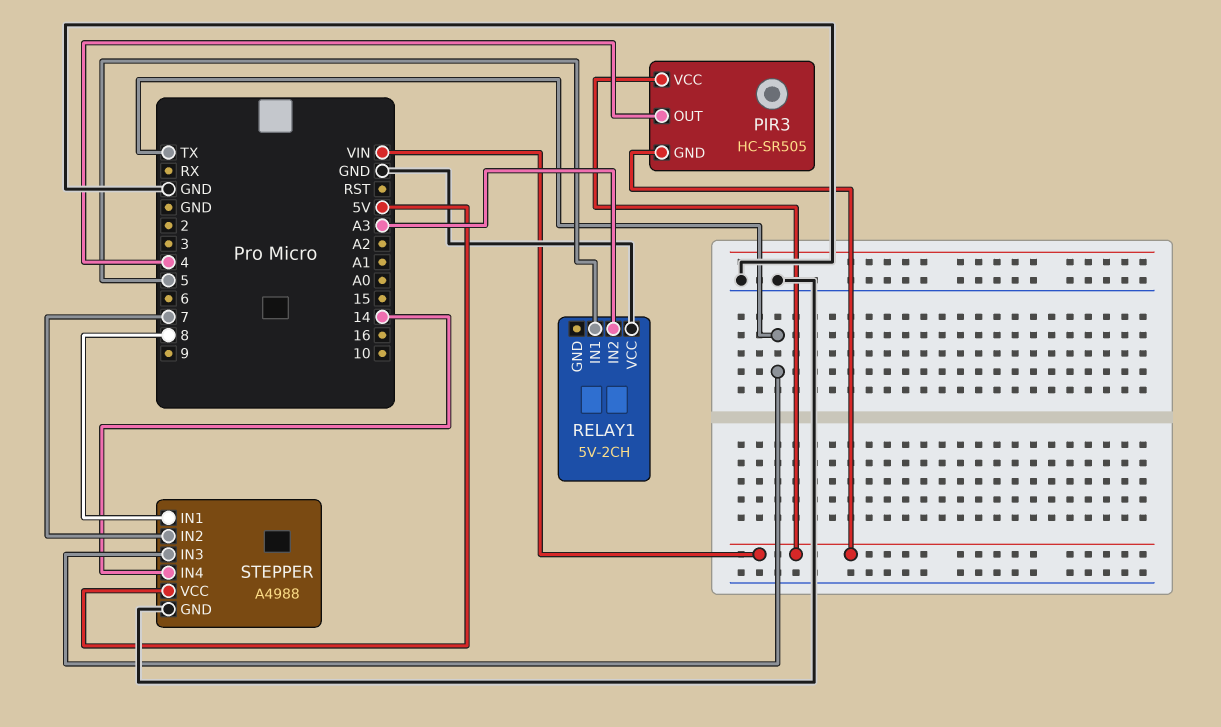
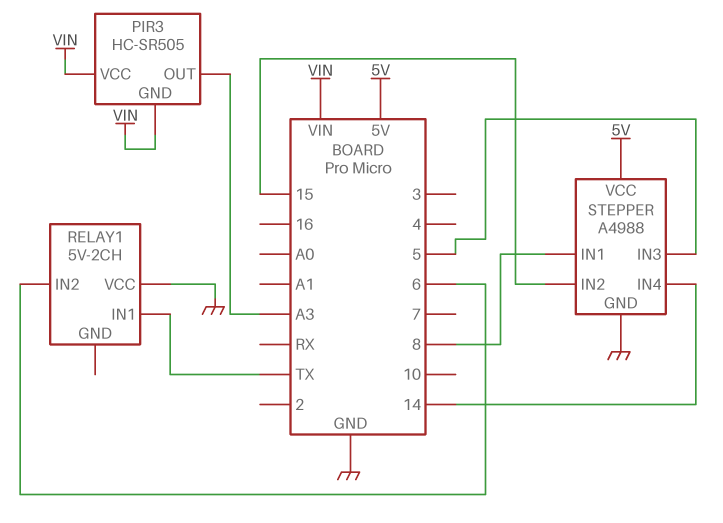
PIR3 pin OUT: 4 -> A3
RELAY1 pin IN1: 5 -> TX
RELAY1 pin IN2: A3 -> 6
STEPPER pin IN2: 7 -> 15
STEPPER pin IN3: TX -> 5

